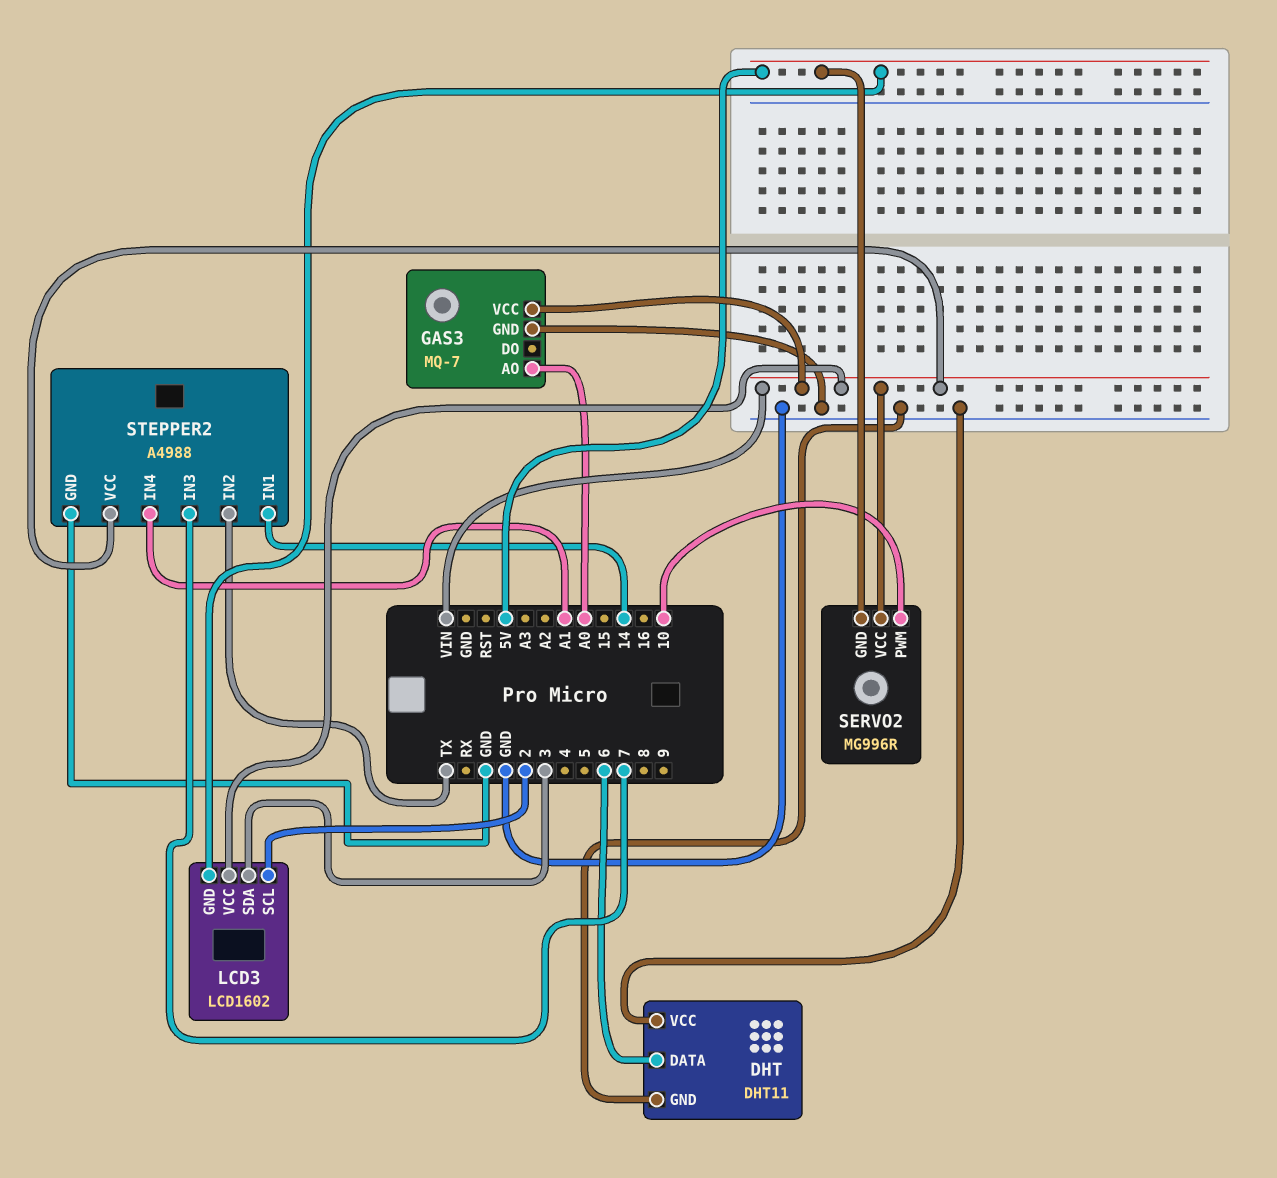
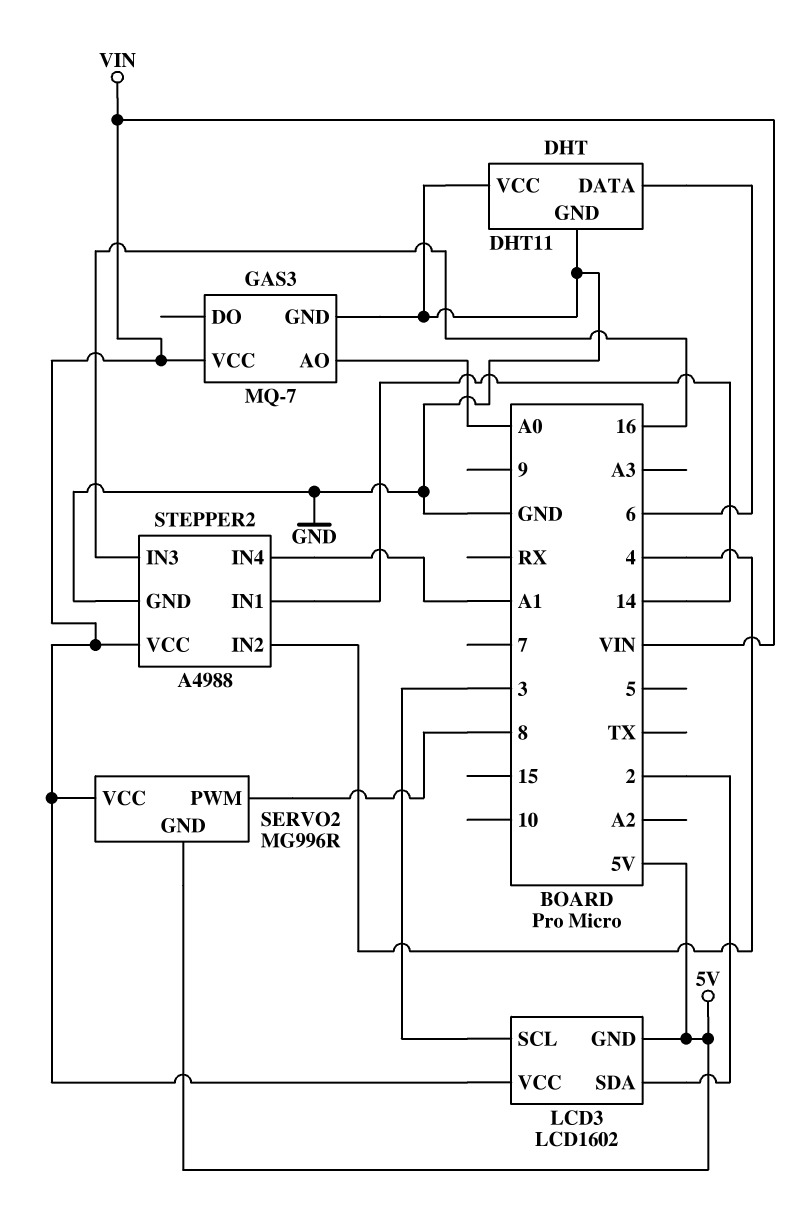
LCD3 pin SCL: 2 -> 3
LCD3 pin SDA: 3 -> 2
SERVO2 pin PWM: 10 -> 8
STEPPER2 pin IN2: TX -> 4
STEPPER2 pin IN3: 7 -> 16

